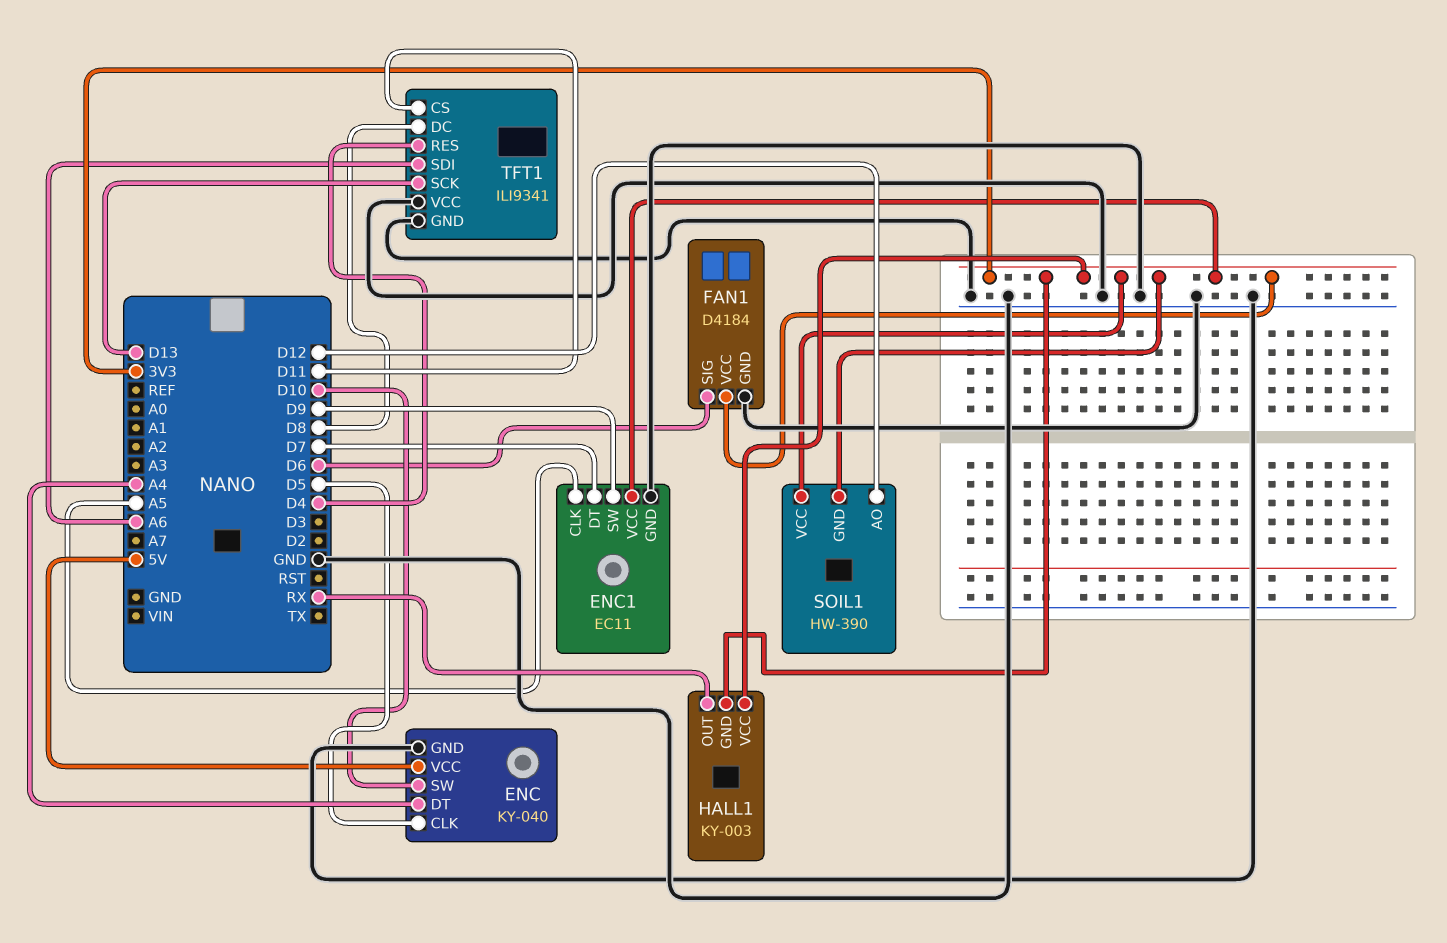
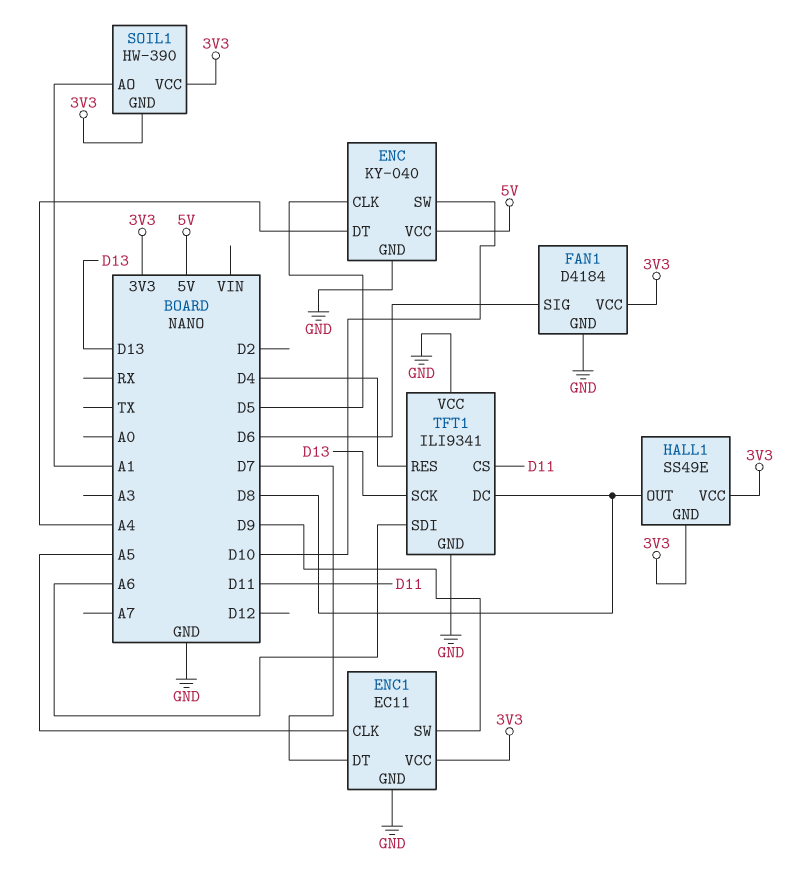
HALL1: KY-003 -> SS49E
HALL1 pin OUT: RX -> D8
SOIL1 pin AO: D12 -> A1

